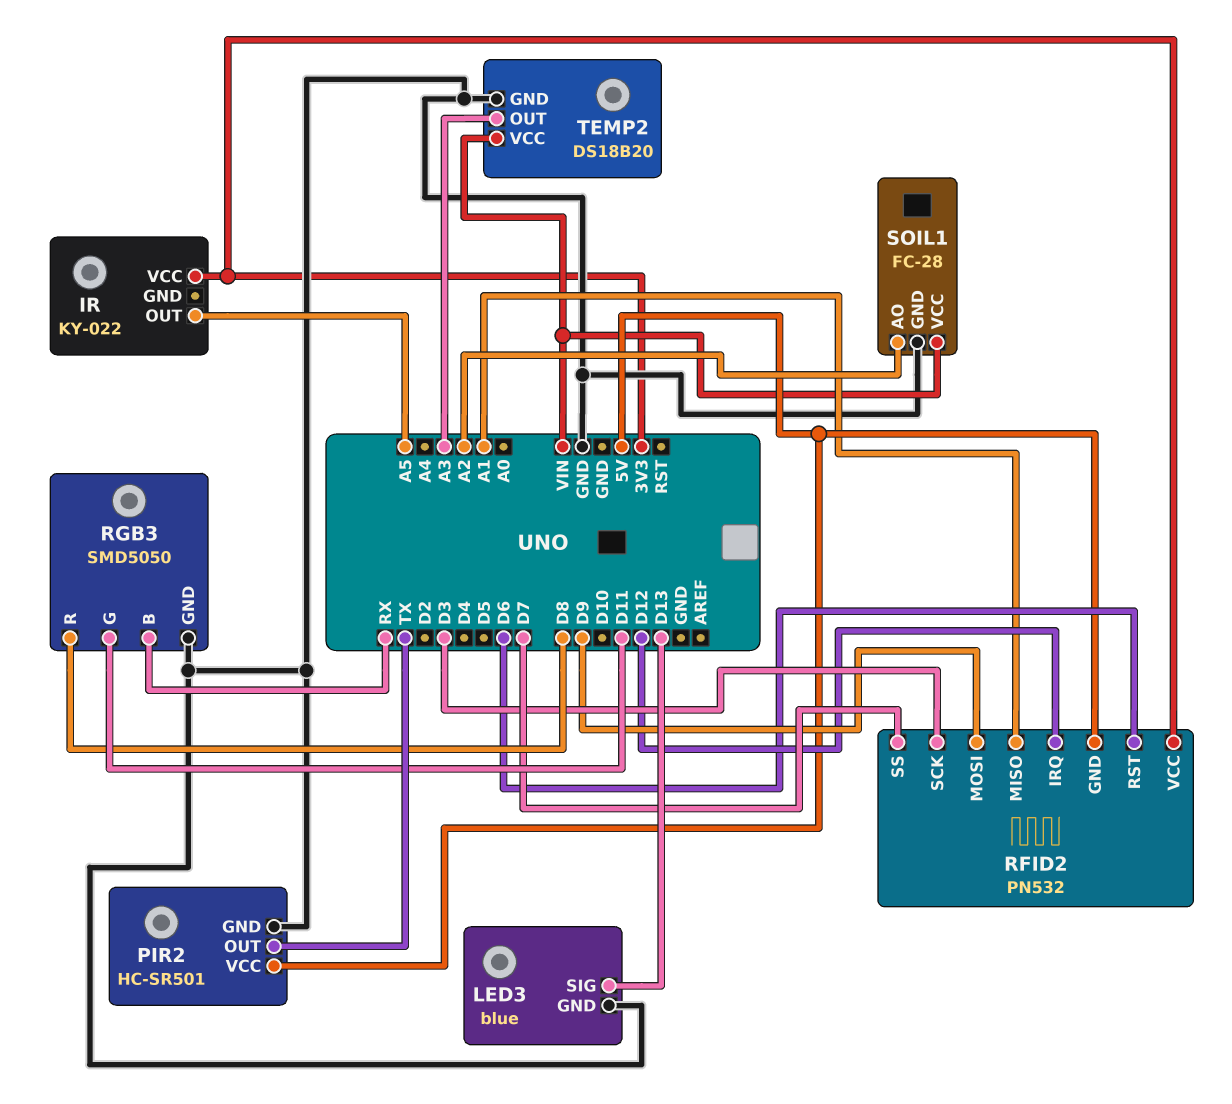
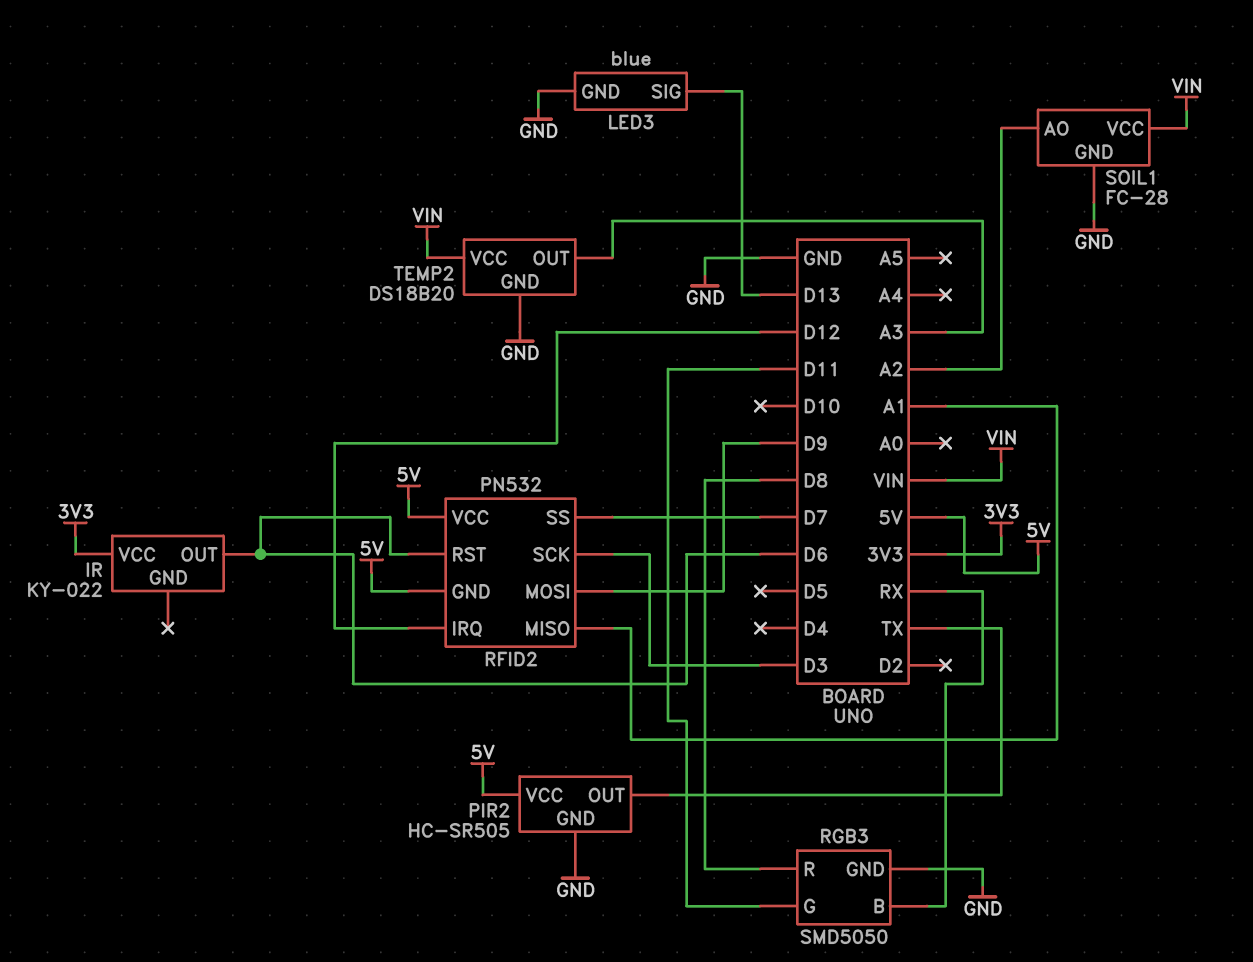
IR pin OUT: A5 -> D6
PIR2: HC-SR501 -> HC-SR505
RFID2 pin VCC: 3V3 -> 5V

